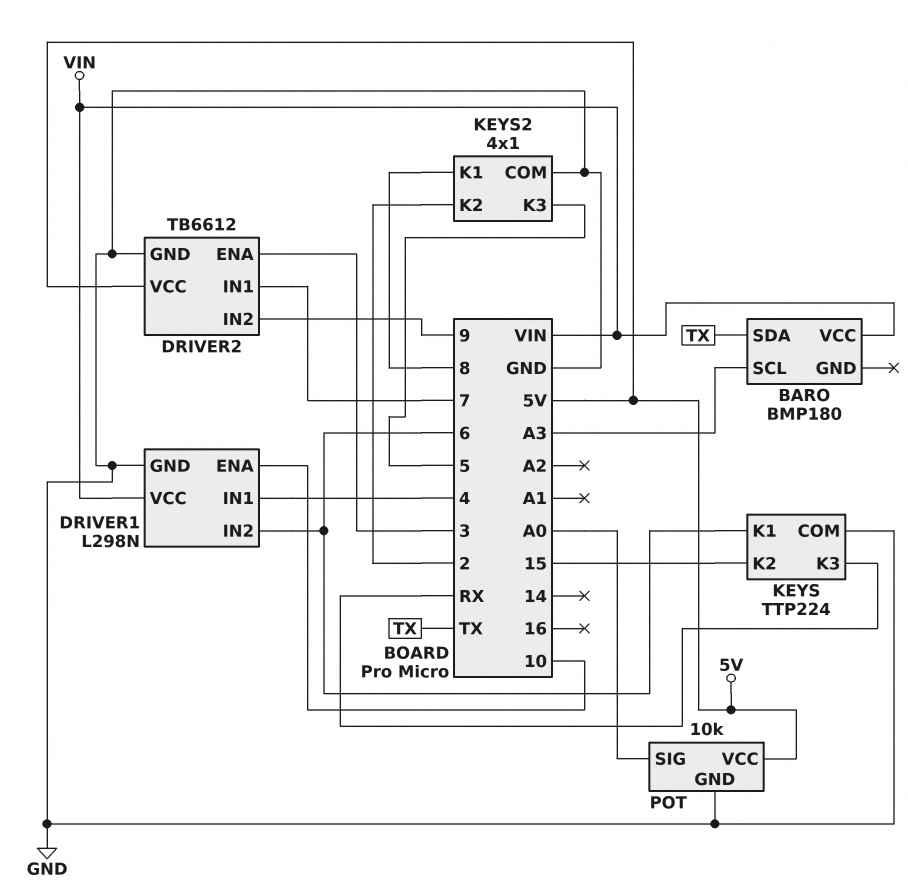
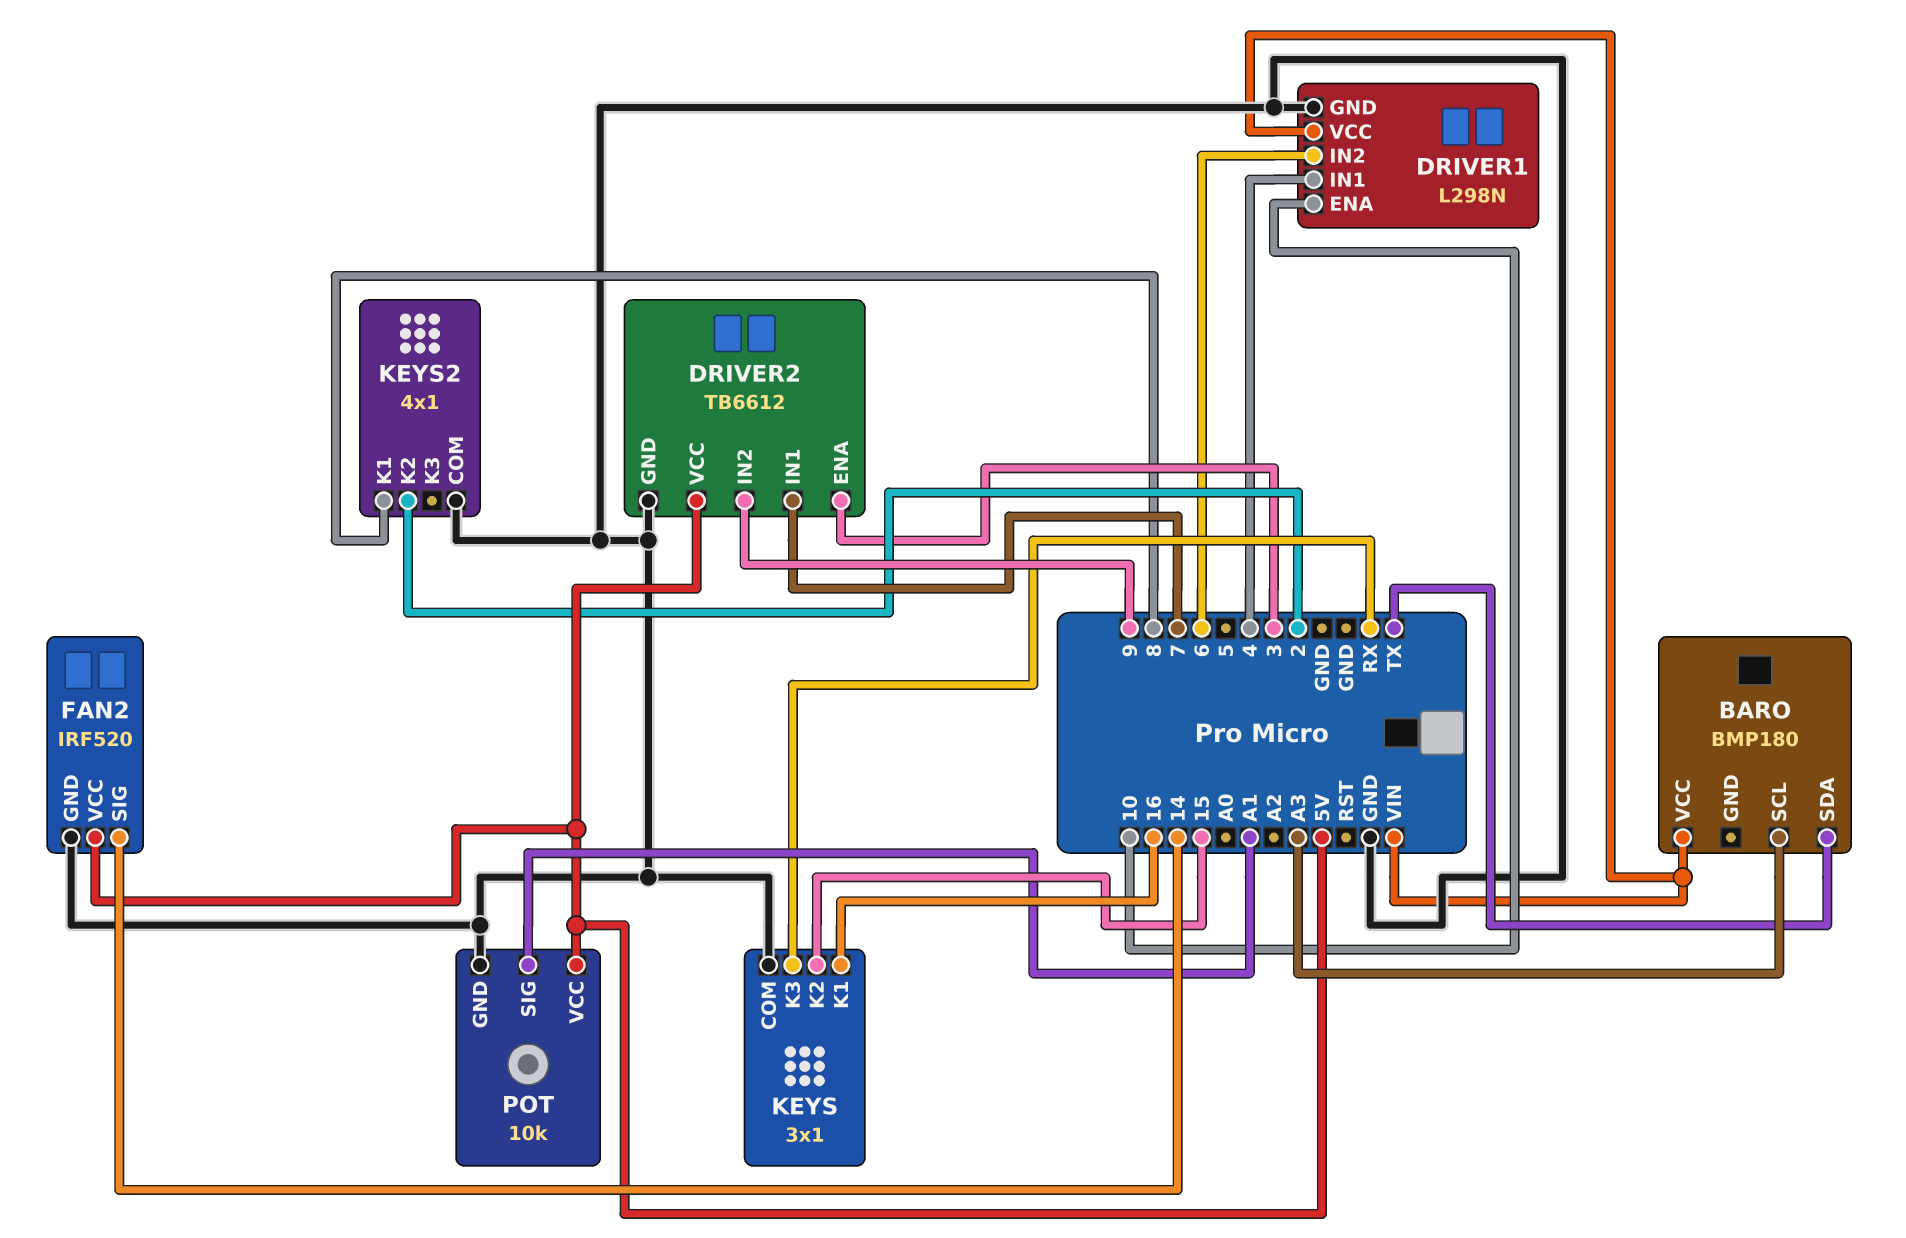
FAN2: none -> IRF520
FAN2 pin GND: none -> GND
FAN2 pin SIG: none -> 14
FAN2 pin VCC: none -> 5V
KEYS: TTP224 -> 3x1
KEYS pin K1: 6 -> 16
KEYS2 pin K3: 5 -> none
POT pin SIG: A0 -> A1

